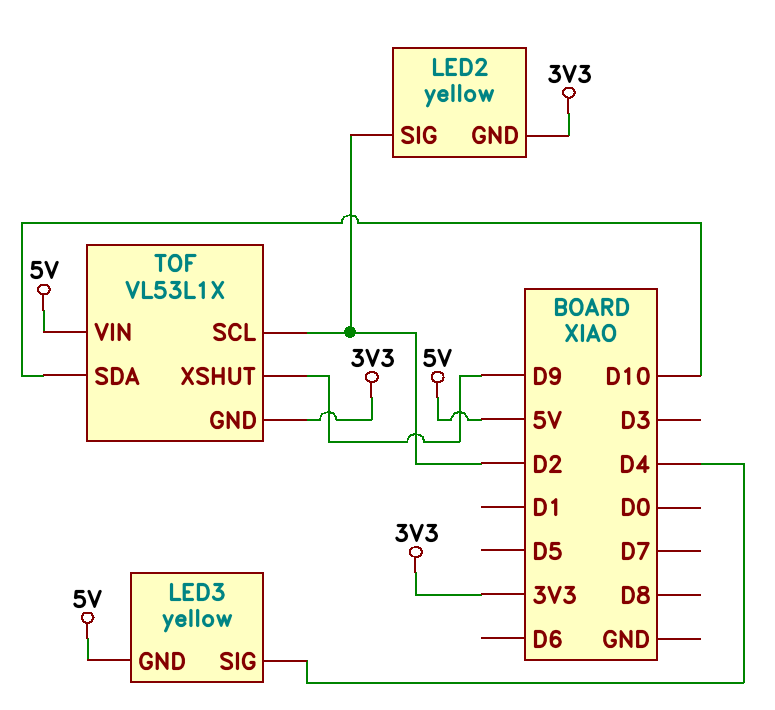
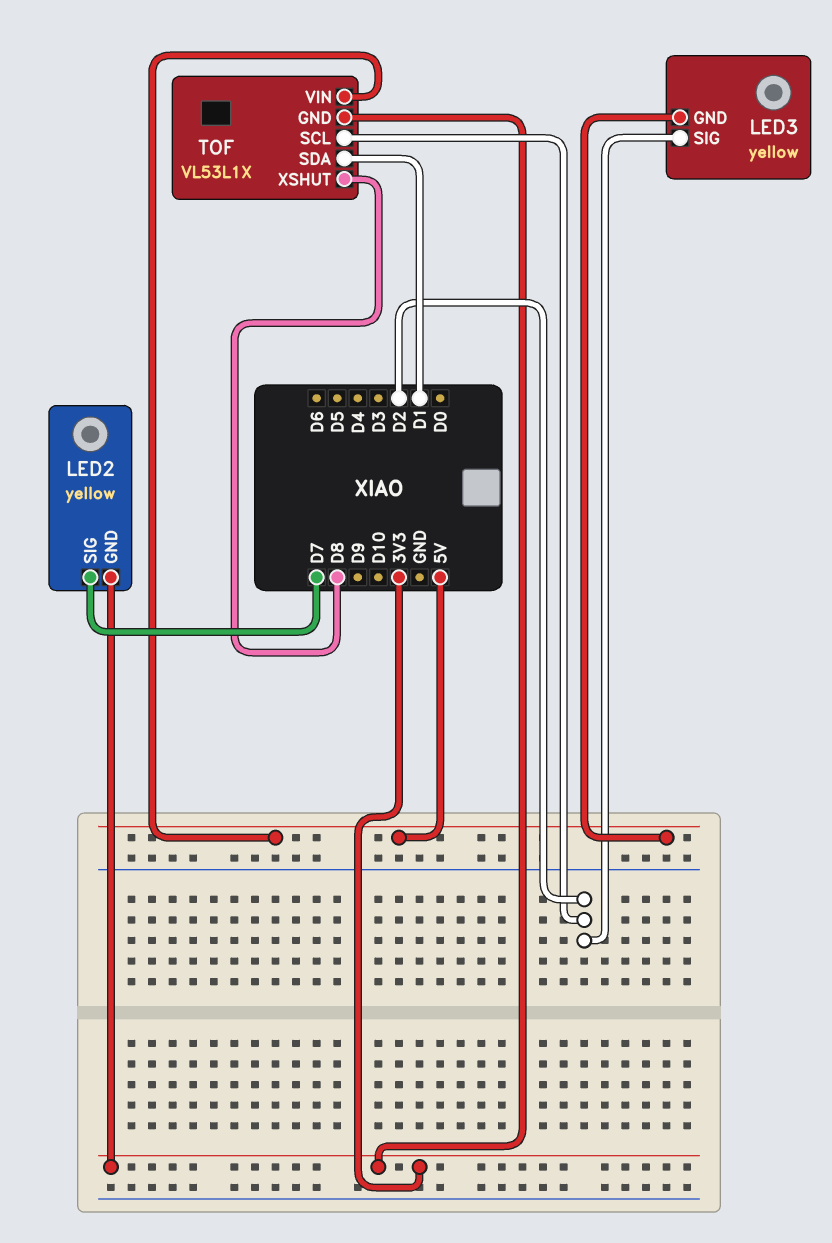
LED2 pin SIG: D2 -> D7
LED3 pin SIG: D4 -> D2
TOF pin SDA: D10 -> D1
TOF pin XSHUT: D9 -> D8

